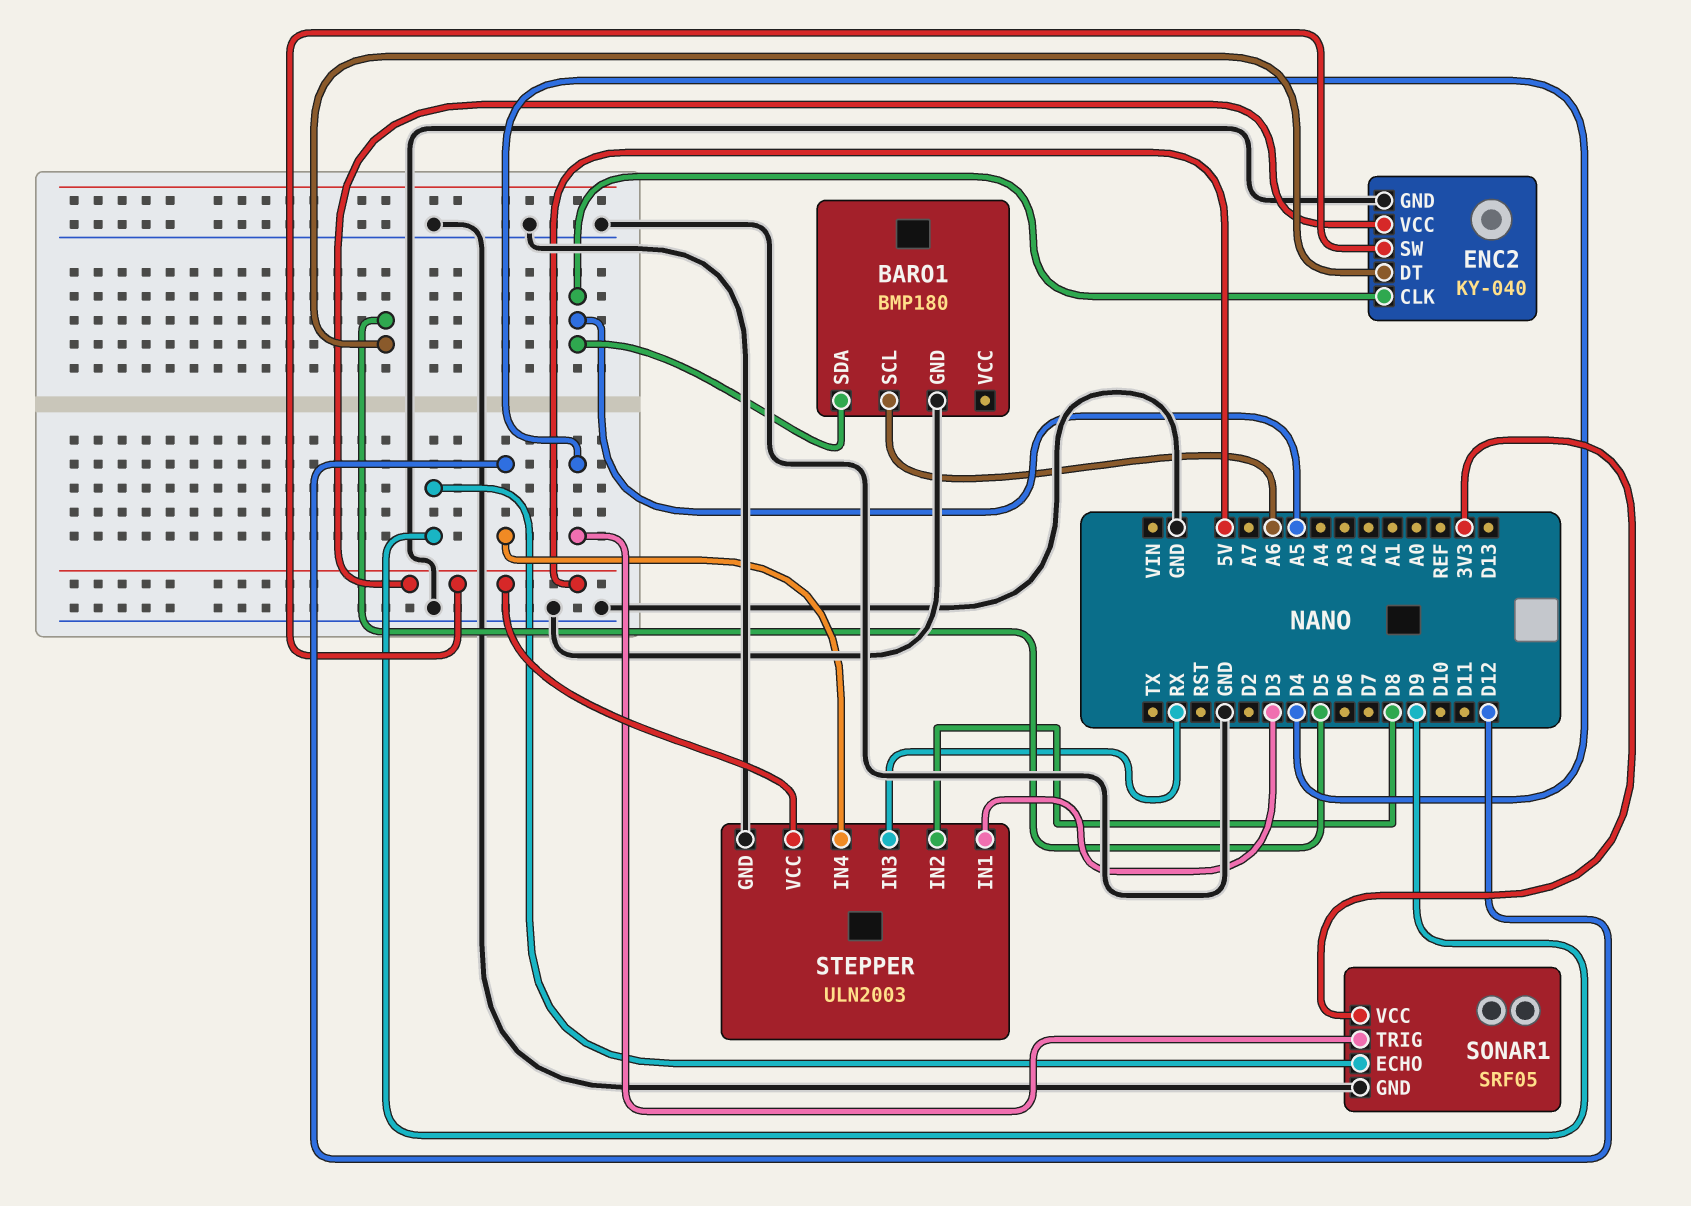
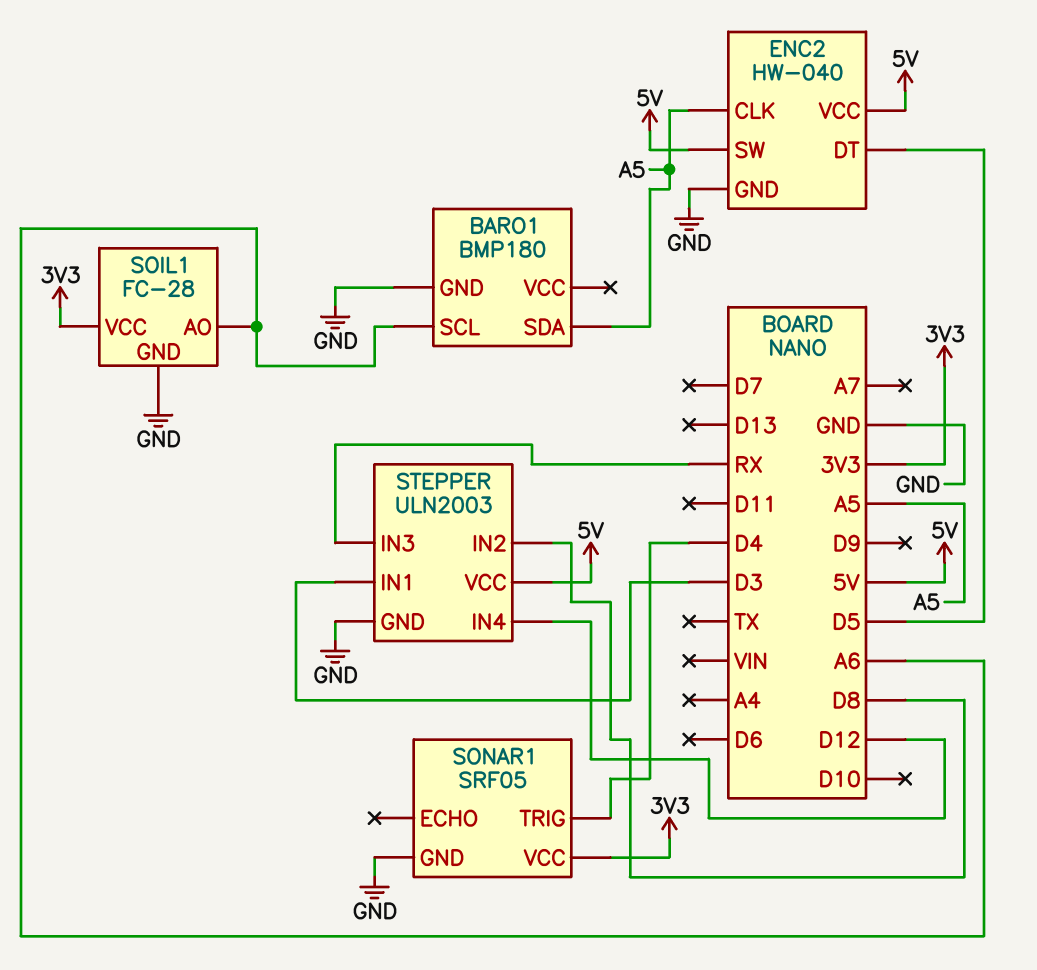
ENC2: KY-040 -> HW-040
SOIL1: none -> FC-28
SOIL1 pin AO: none -> A6
SOIL1 pin GND: none -> GND
SOIL1 pin VCC: none -> 3V3
SONAR1 pin ECHO: D9 -> none

